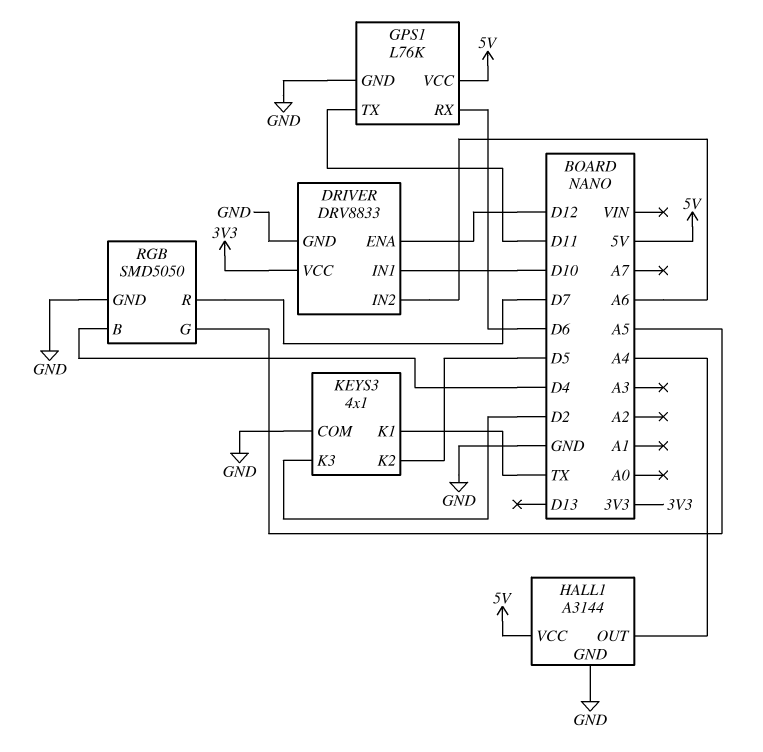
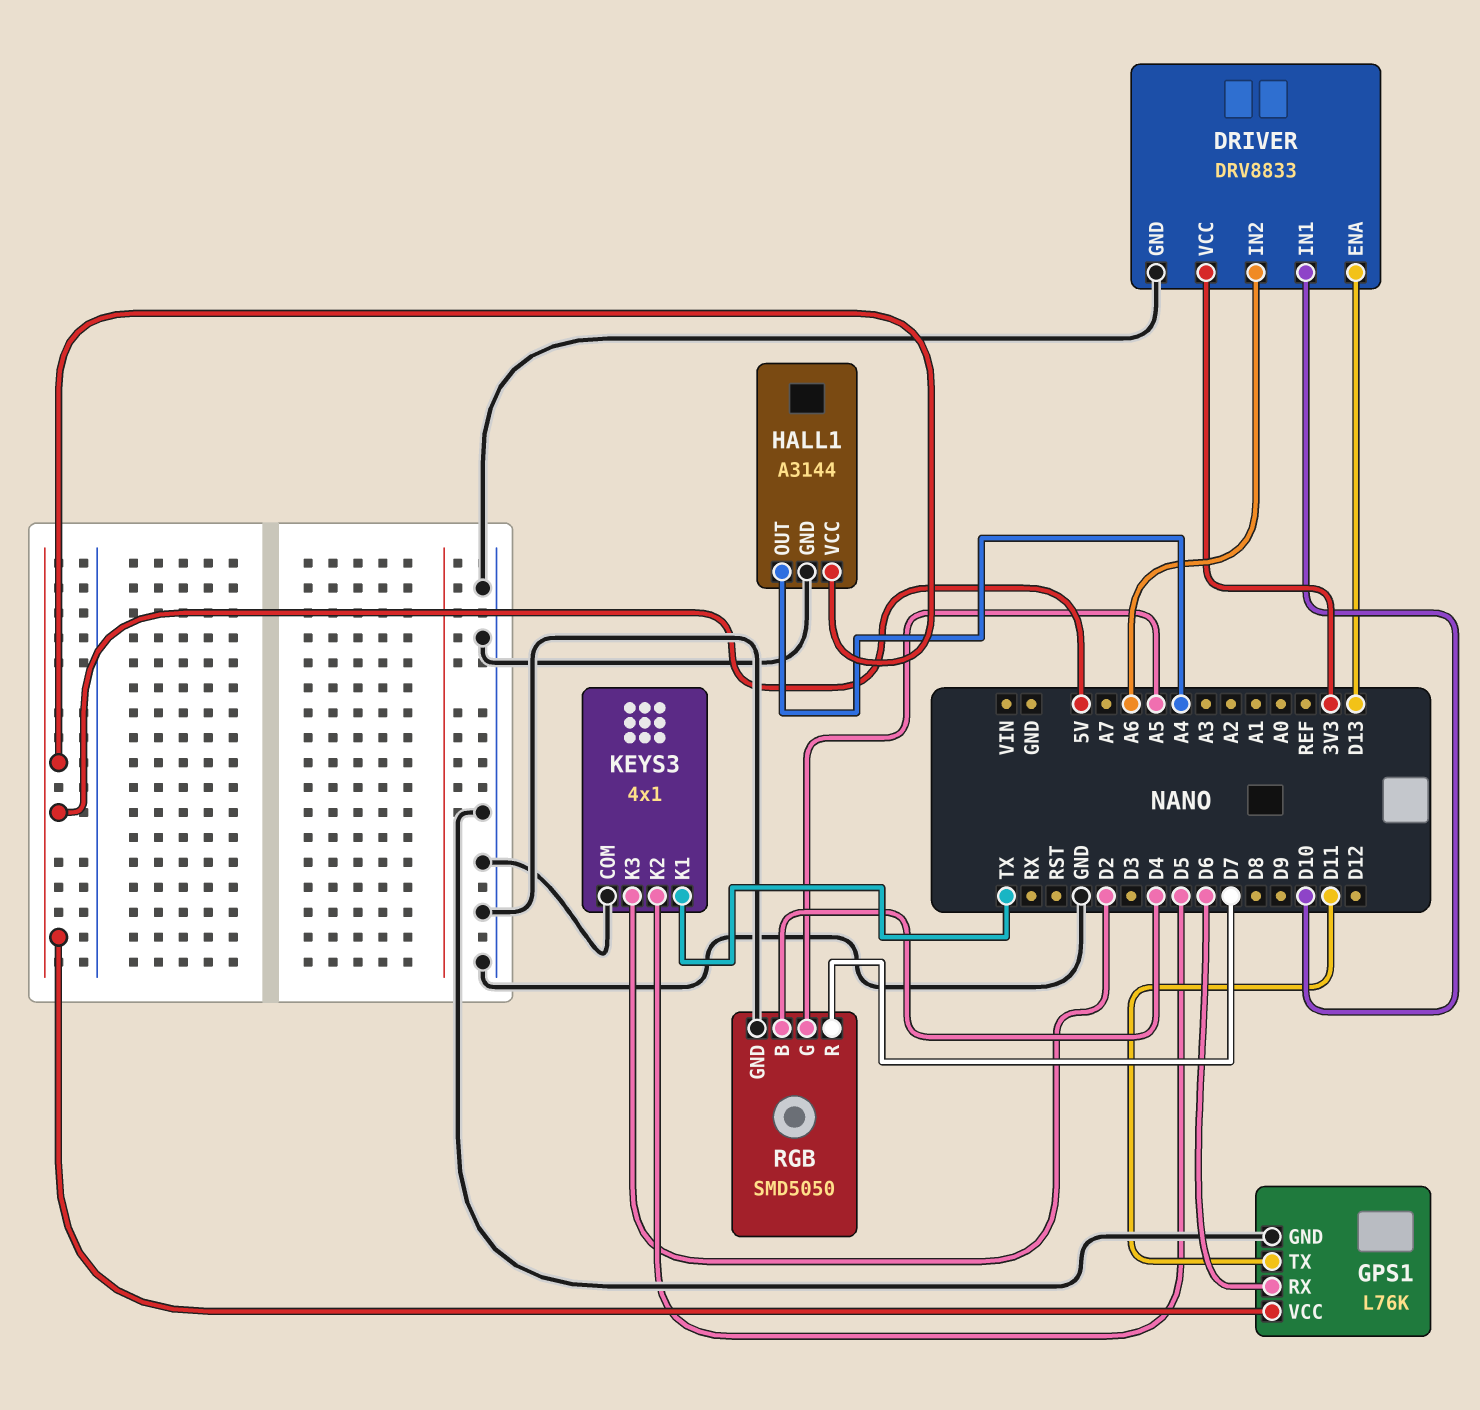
DRIVER pin ENA: D12 -> D13

